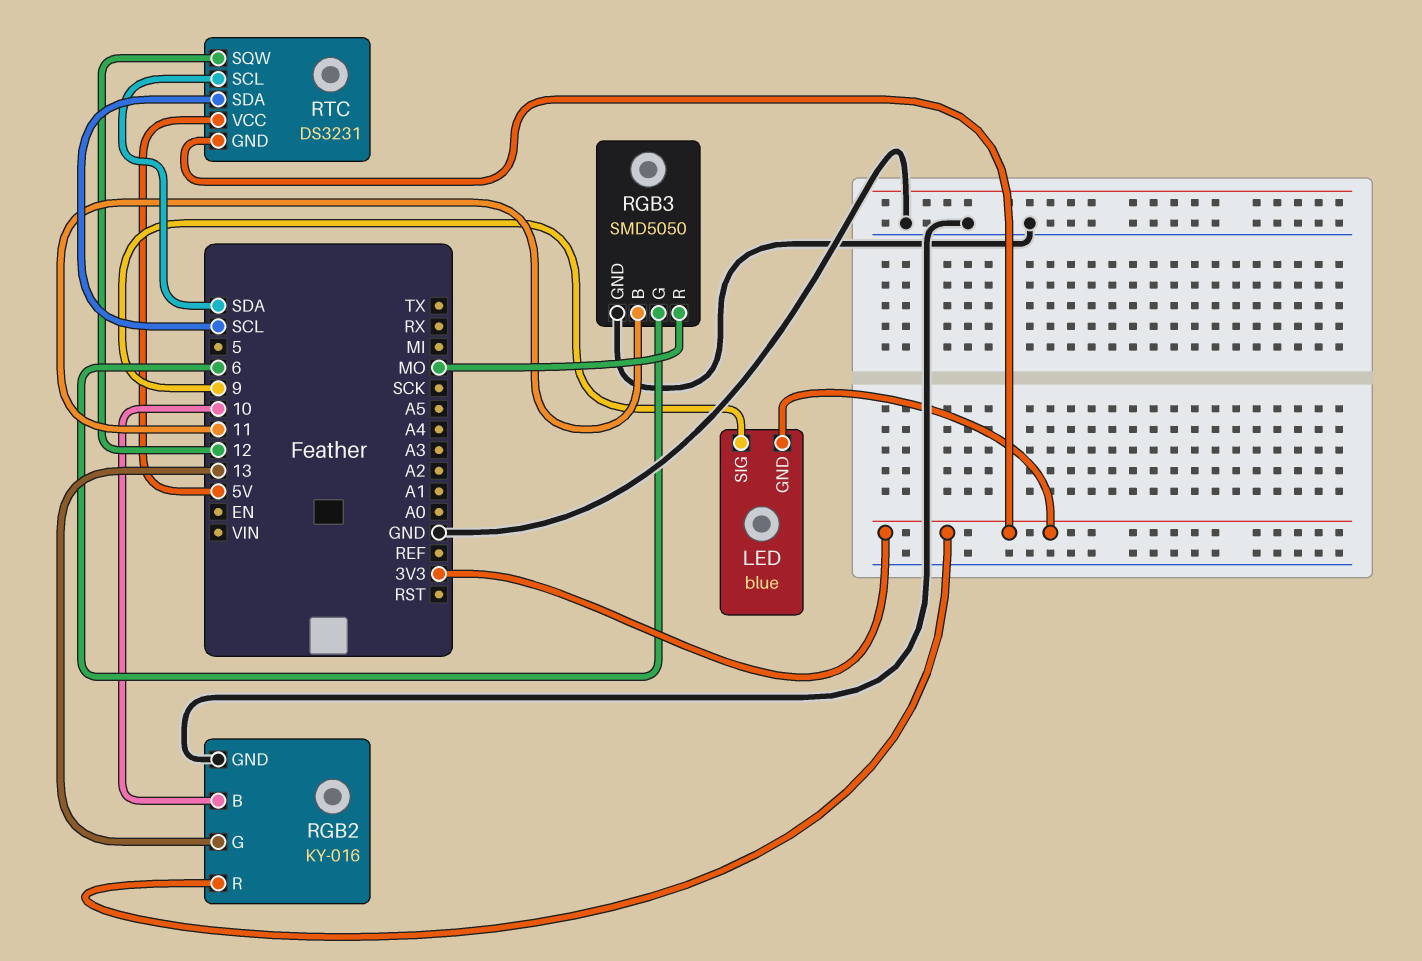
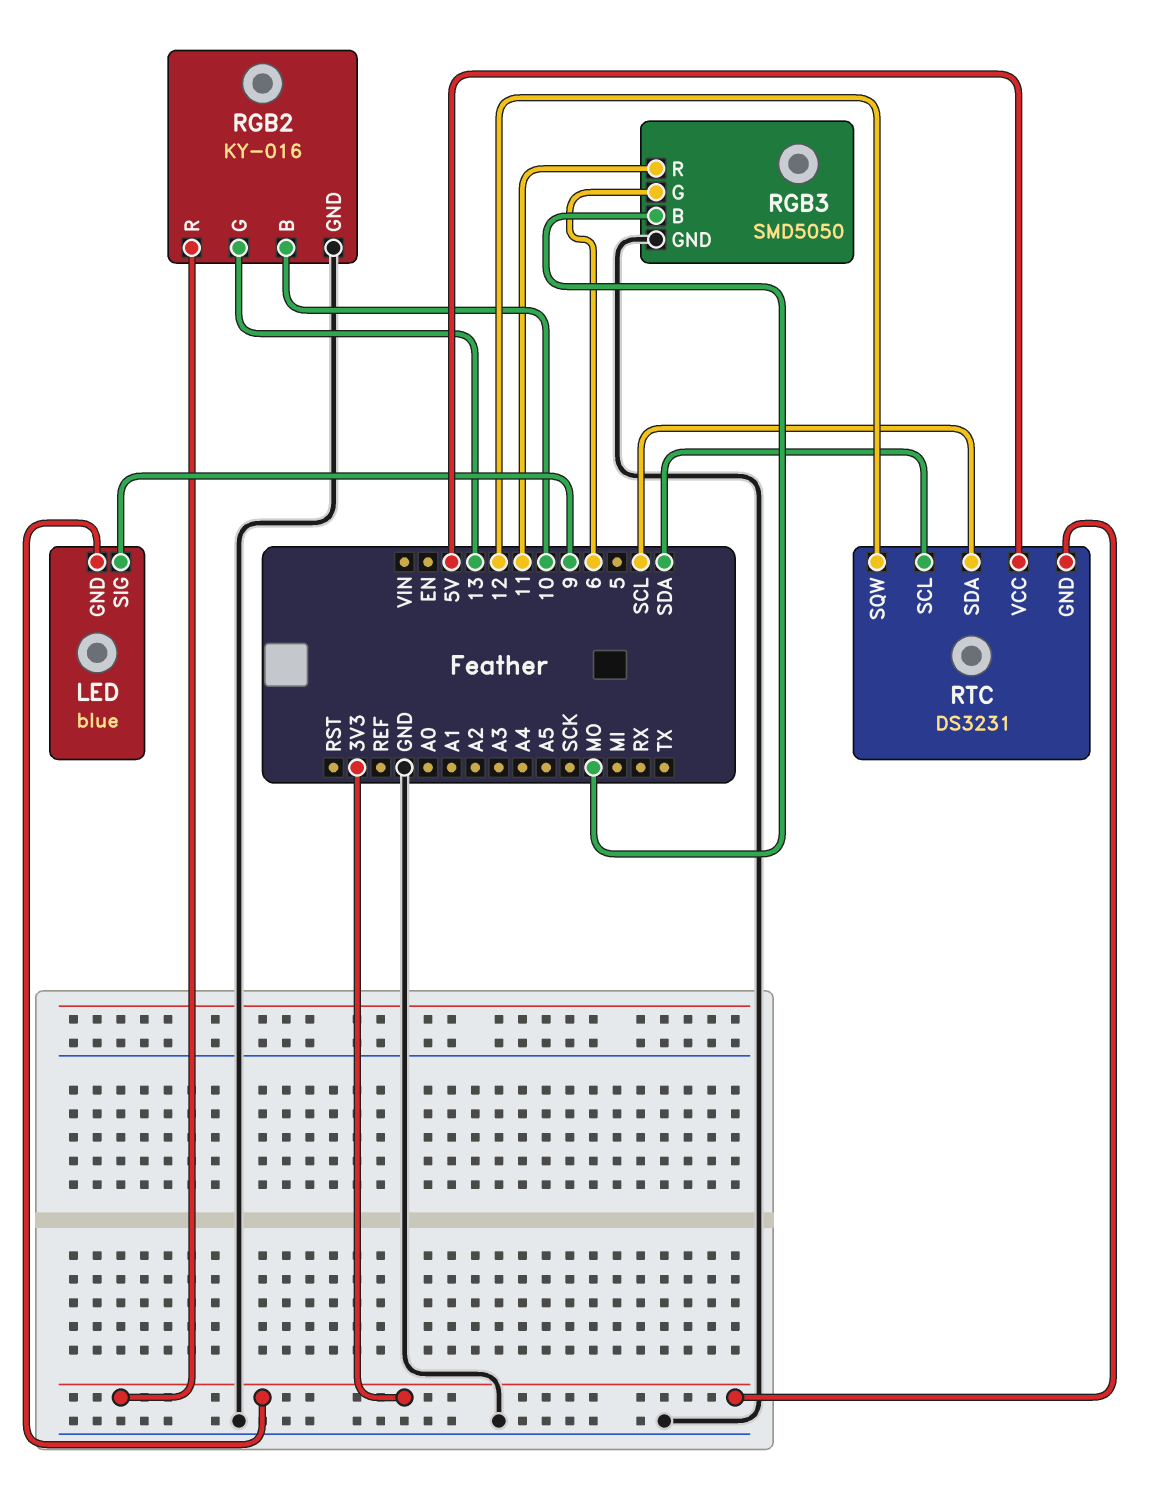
RGB3 pin B: 11 -> MO
RGB3 pin R: MO -> 11

